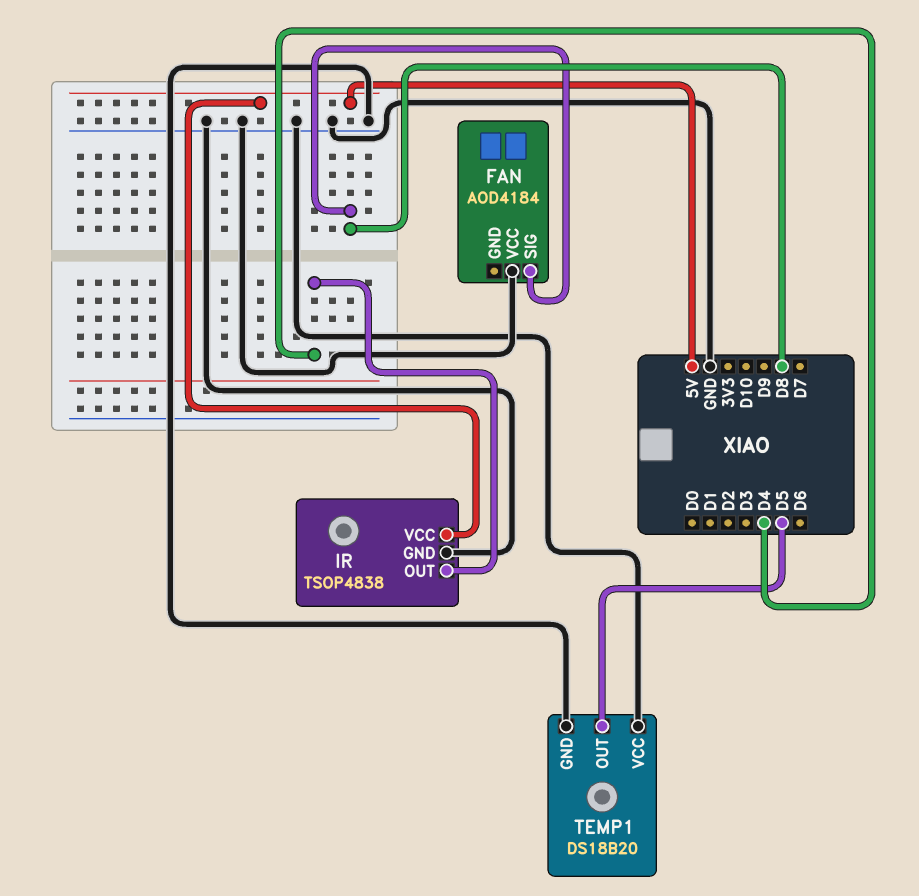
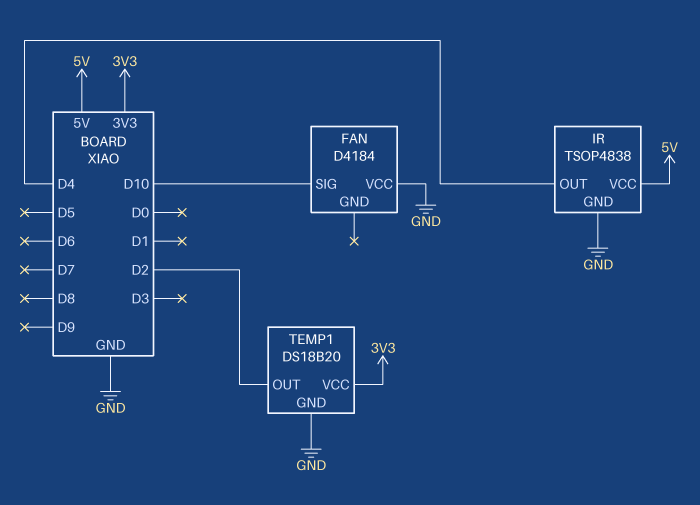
FAN: AOD4184 -> D4184
FAN pin SIG: D8 -> D10
TEMP1 pin OUT: D5 -> D2
TEMP1 pin VCC: GND -> 3V3

